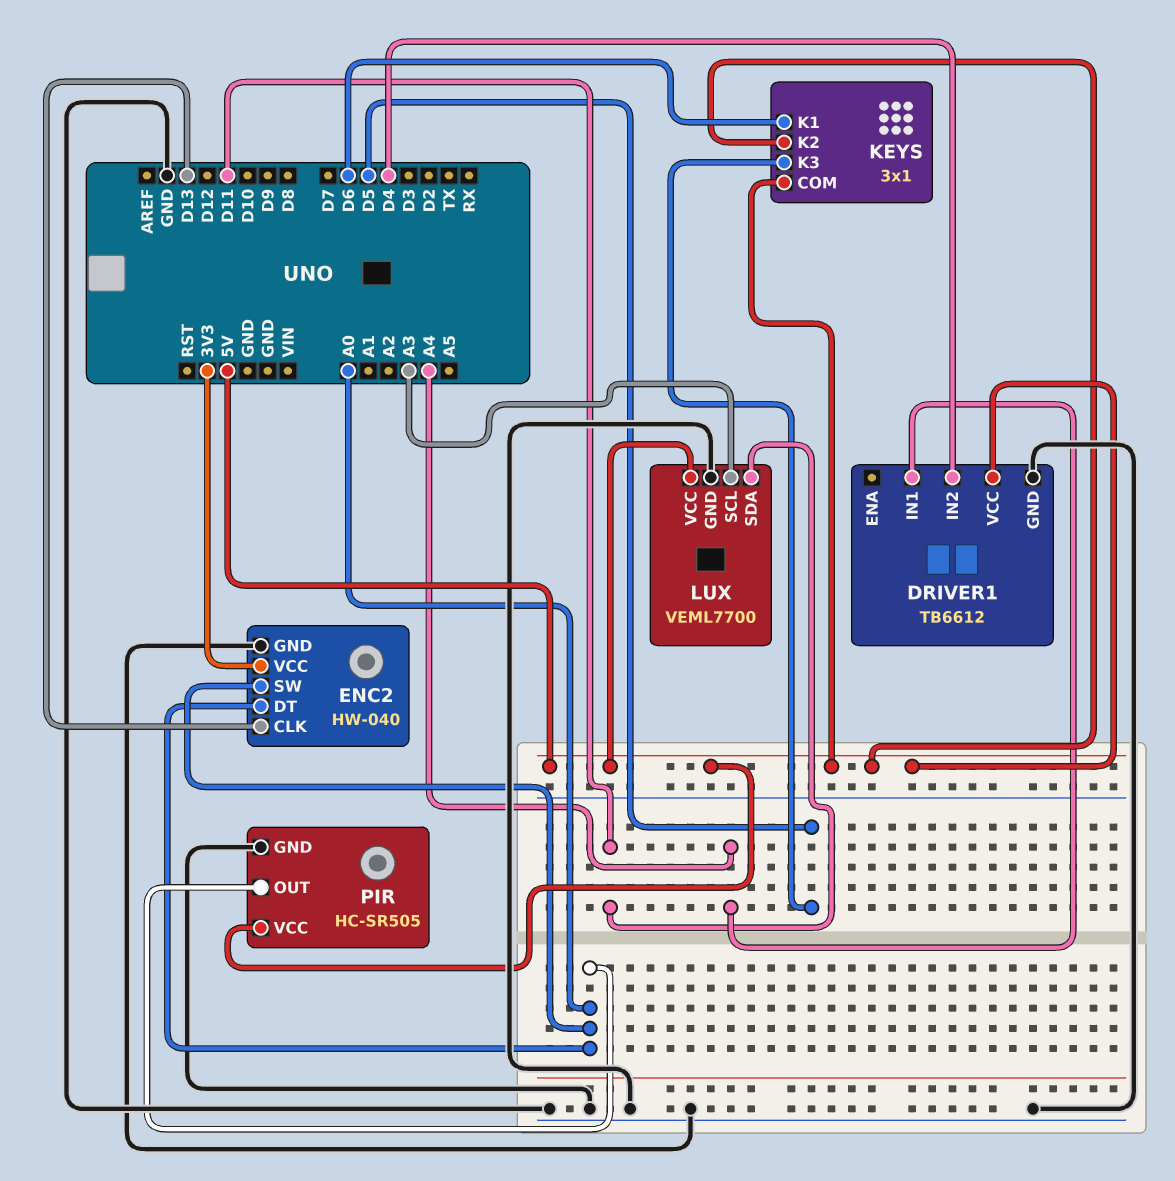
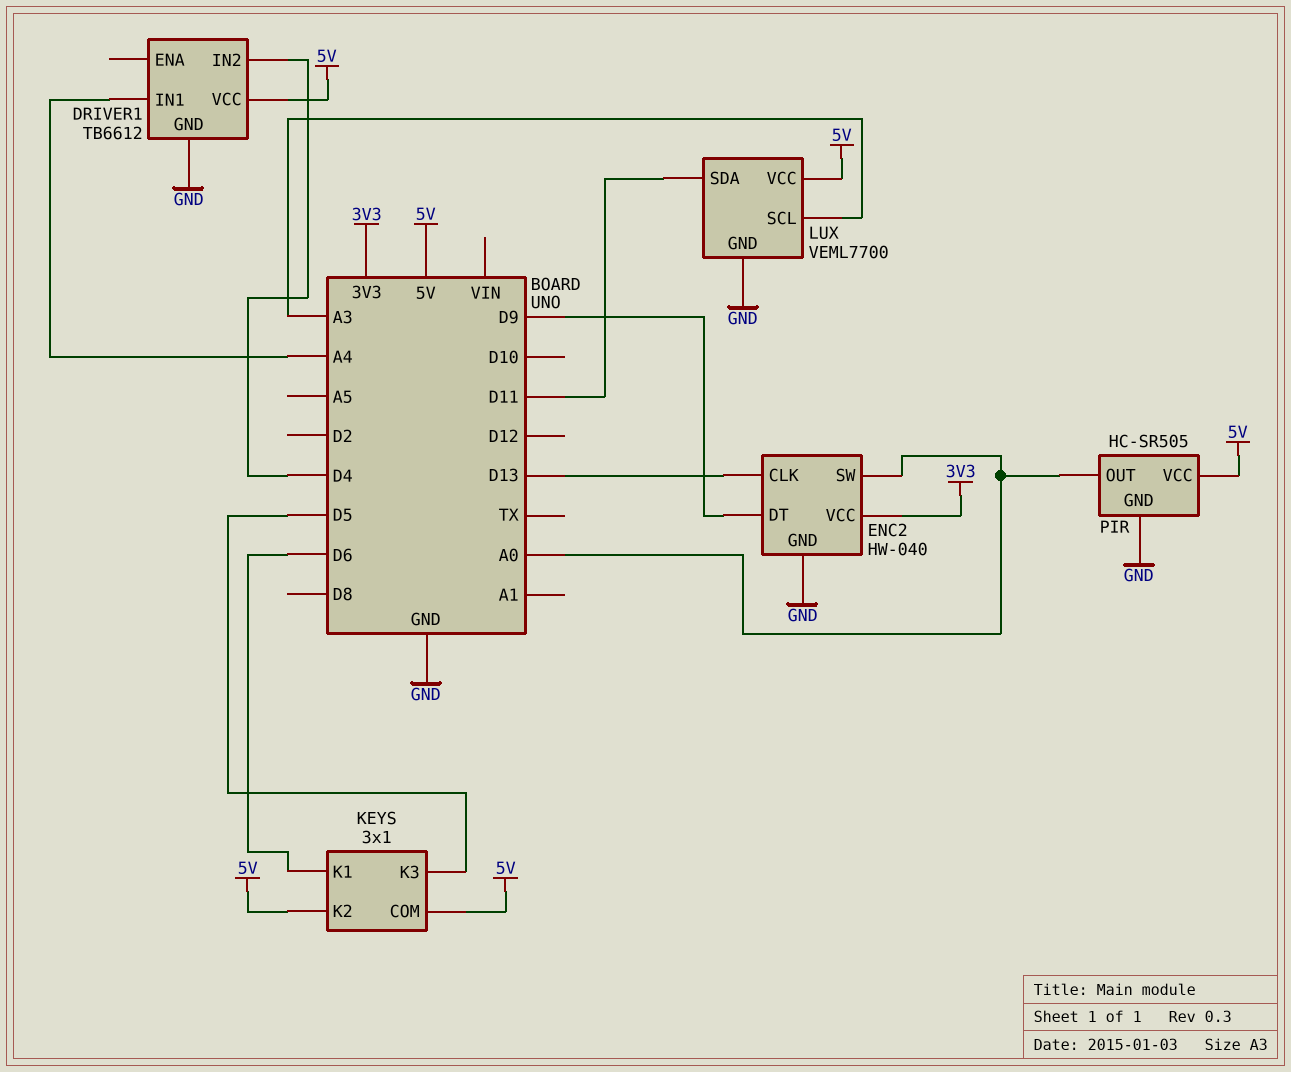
ENC2 pin DT: A0 -> D9

